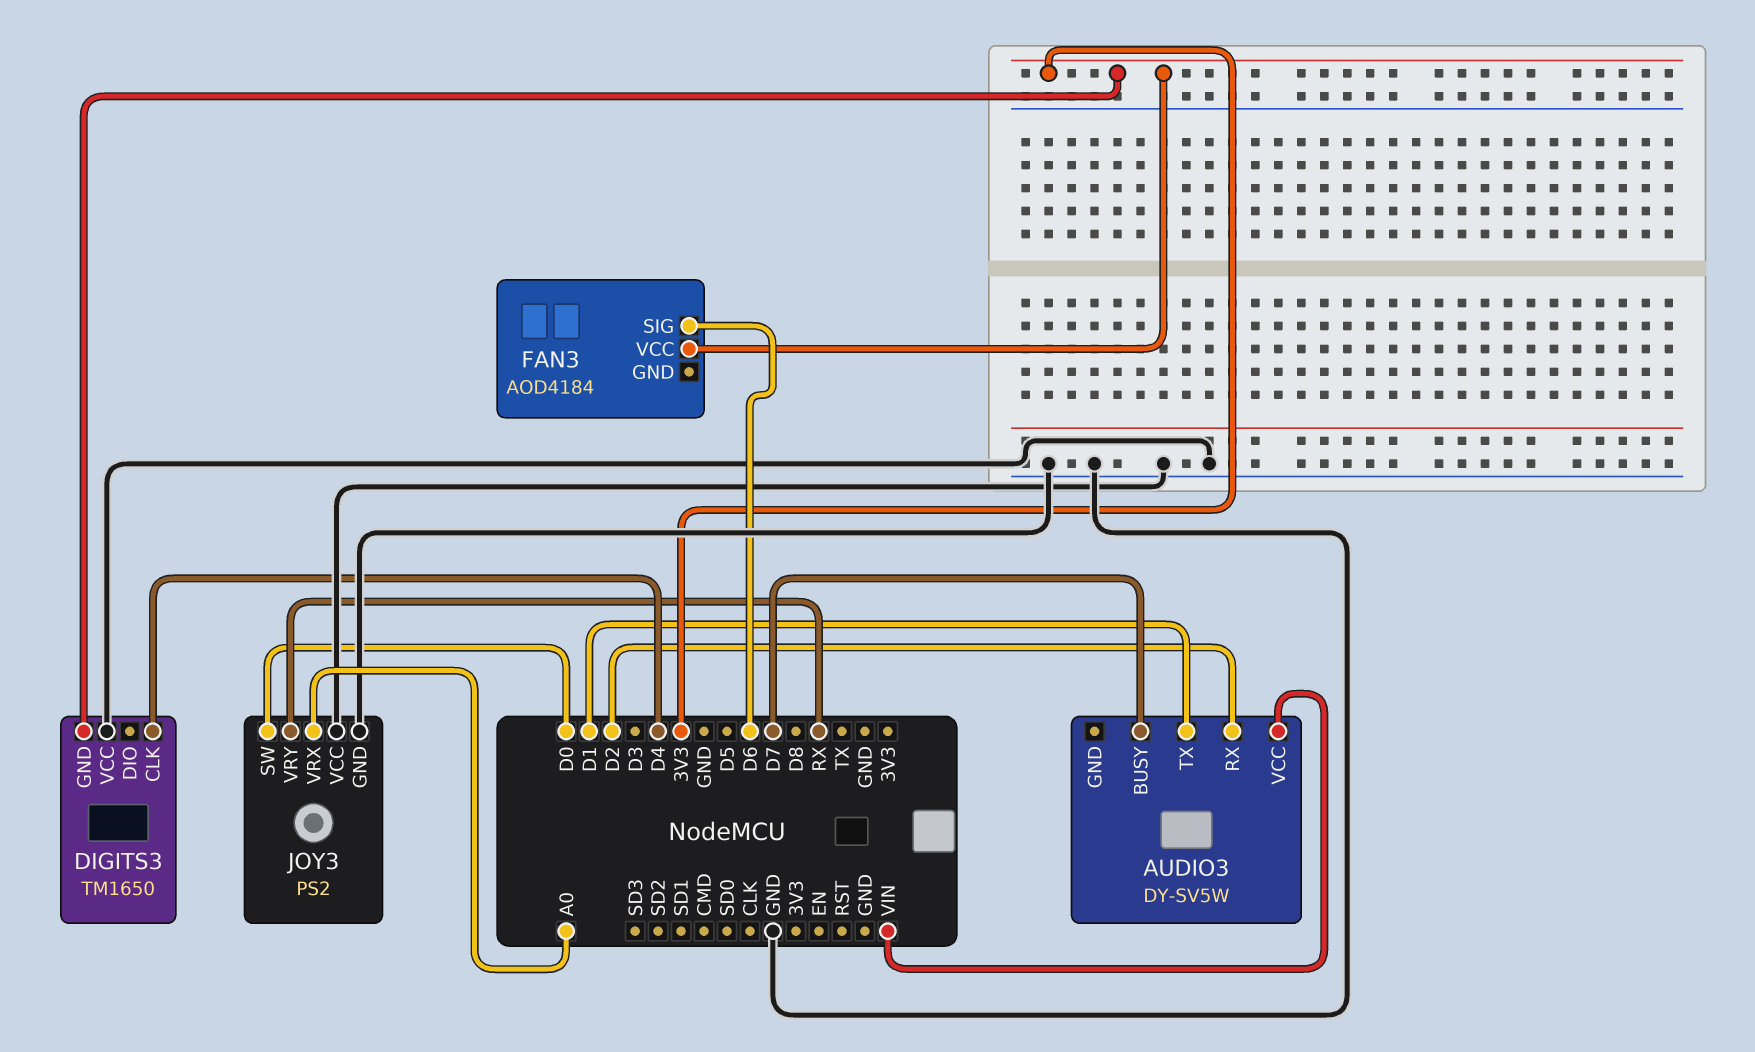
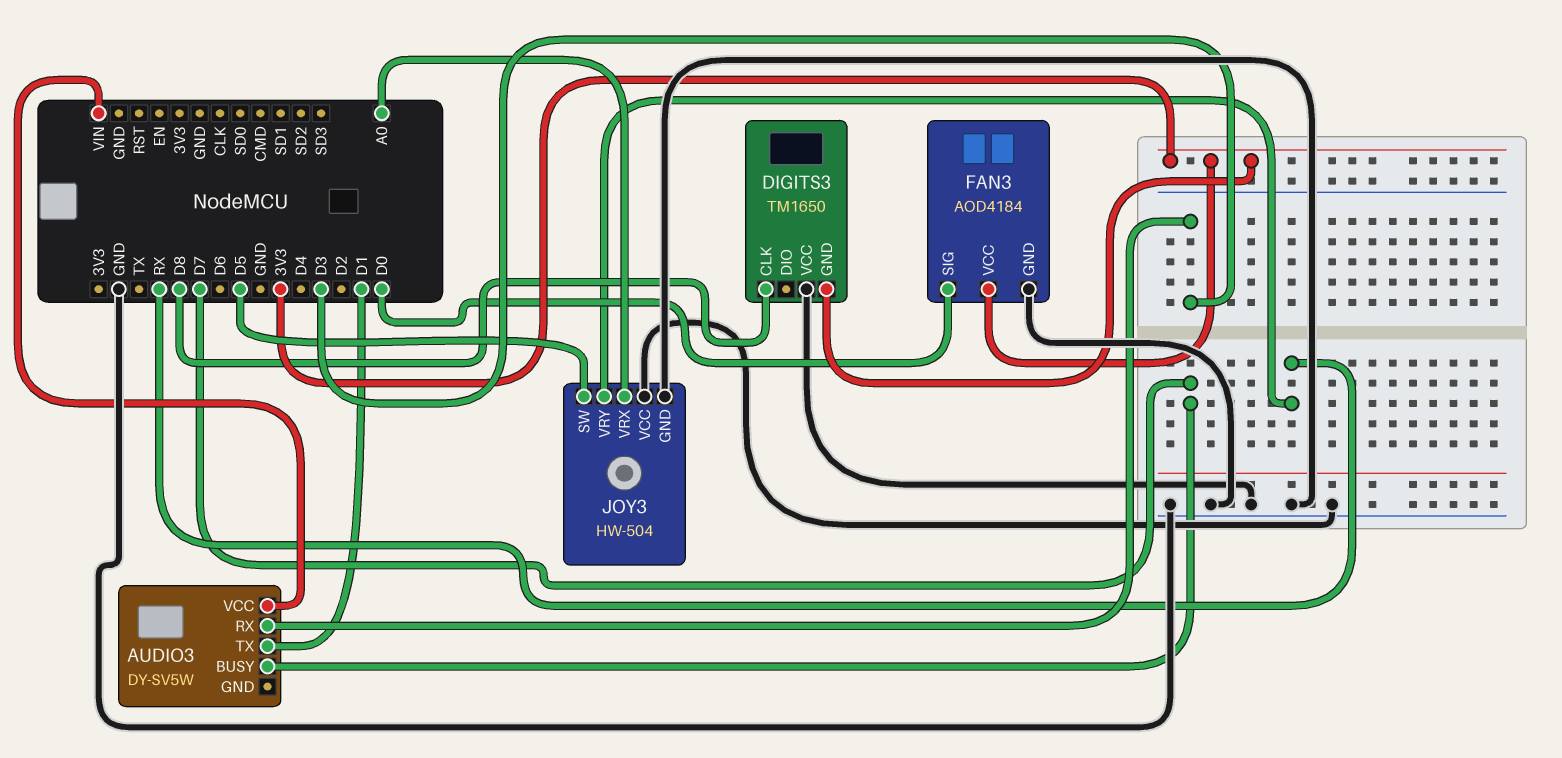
AUDIO3 pin RX: D2 -> D3
DIGITS3 pin CLK: D4 -> D8
FAN3 pin GND: none -> GND
FAN3 pin SIG: D6 -> D0
JOY3: PS2 -> HW-504
JOY3 pin SW: D0 -> D5

